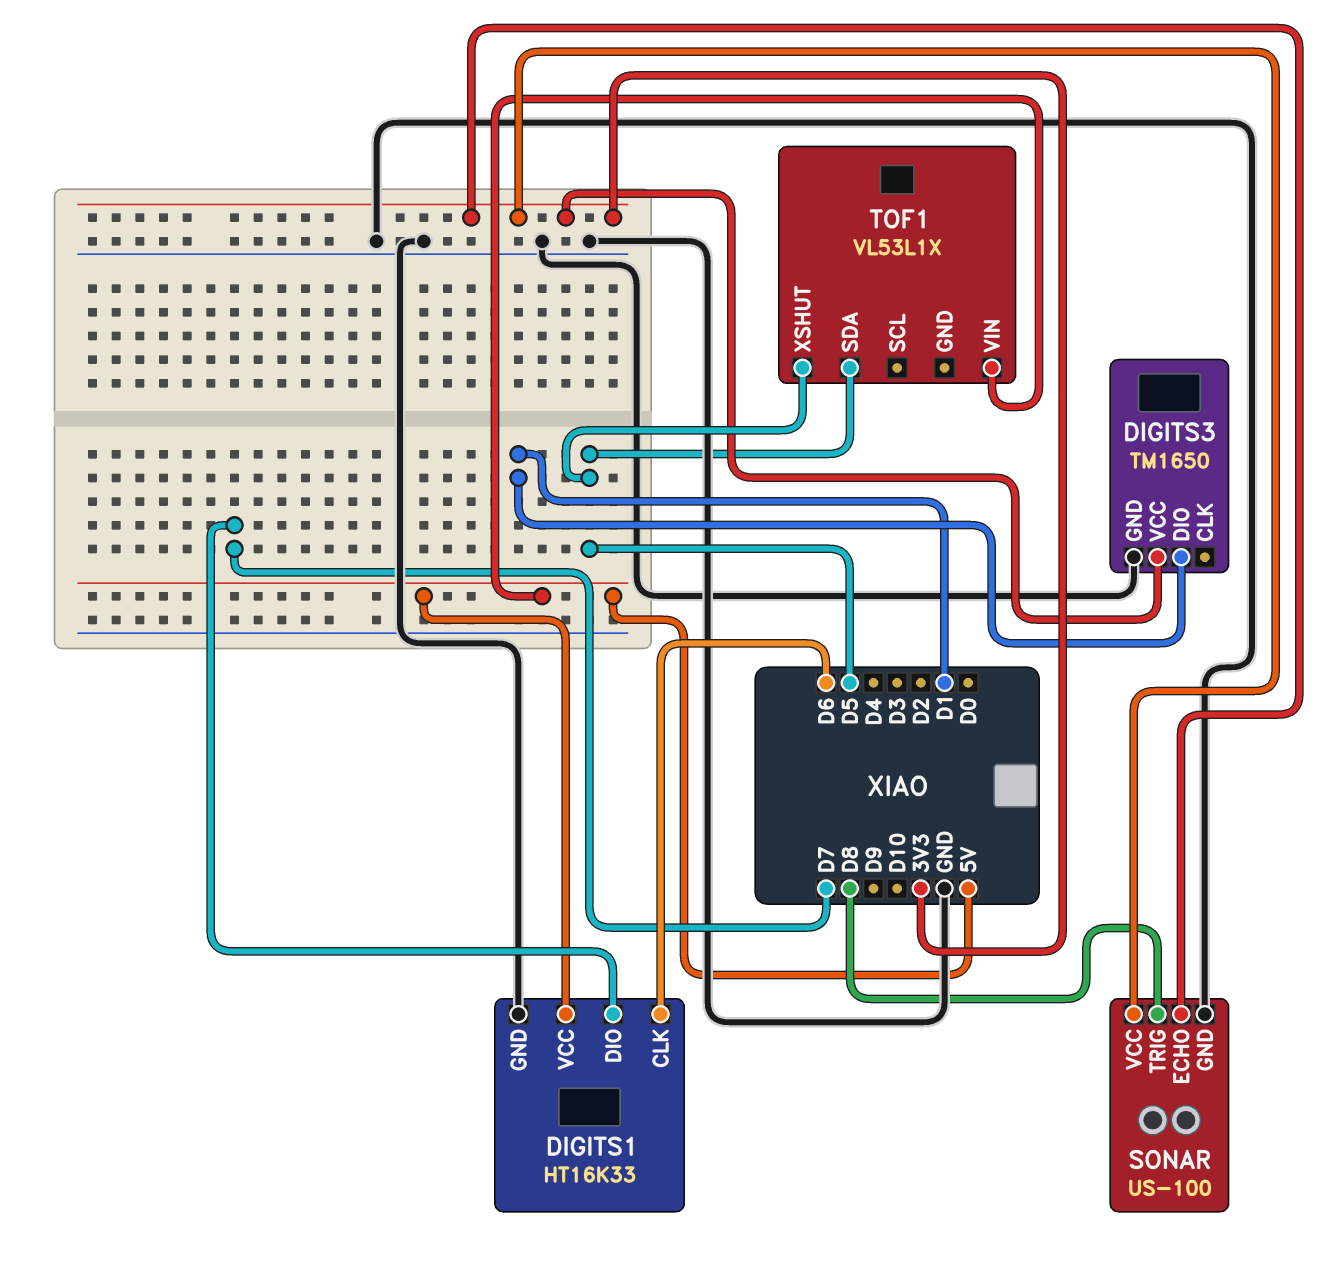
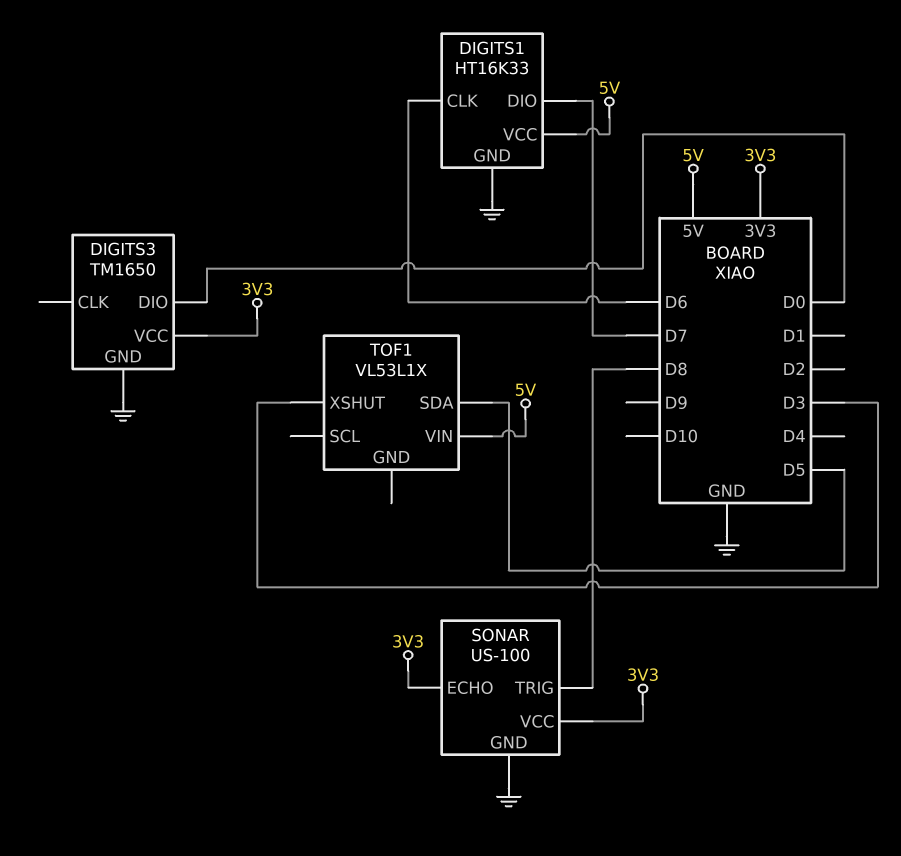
DIGITS3 pin DIO: D1 -> D0
TOF1 pin XSHUT: D5 -> D3

